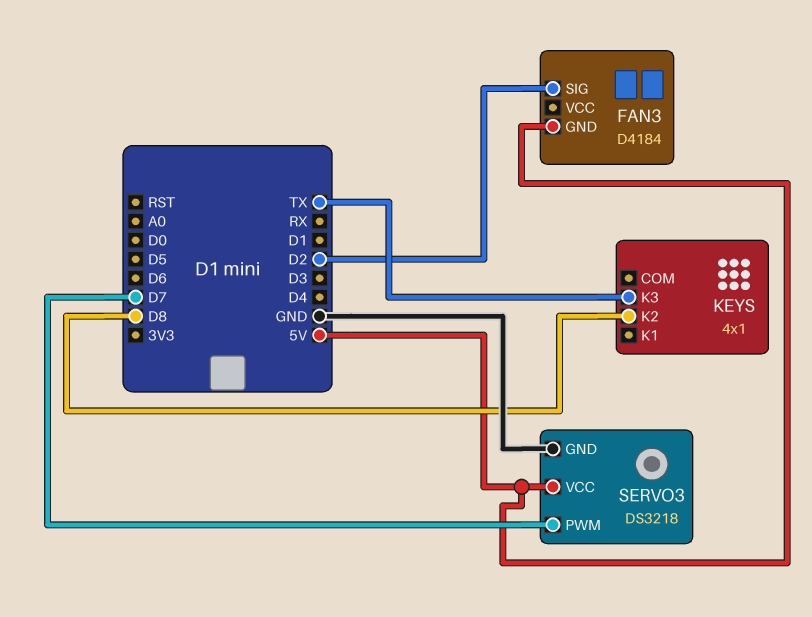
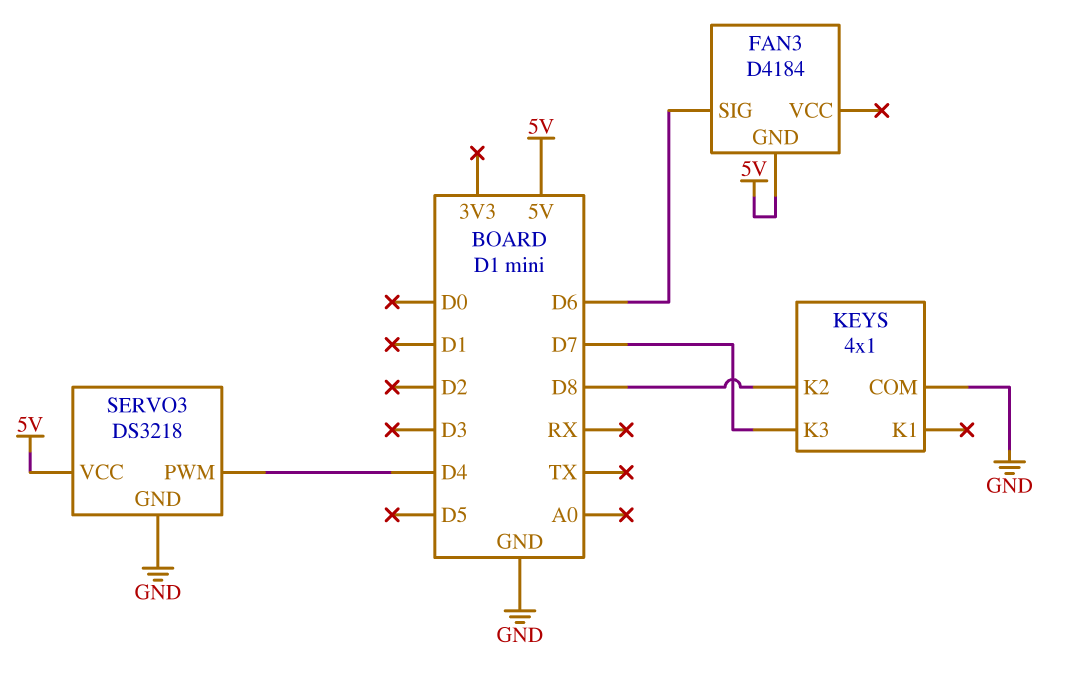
FAN3 pin SIG: D2 -> D6
KEYS pin COM: none -> GND
KEYS pin K3: TX -> D7
SERVO3 pin PWM: D7 -> D4

